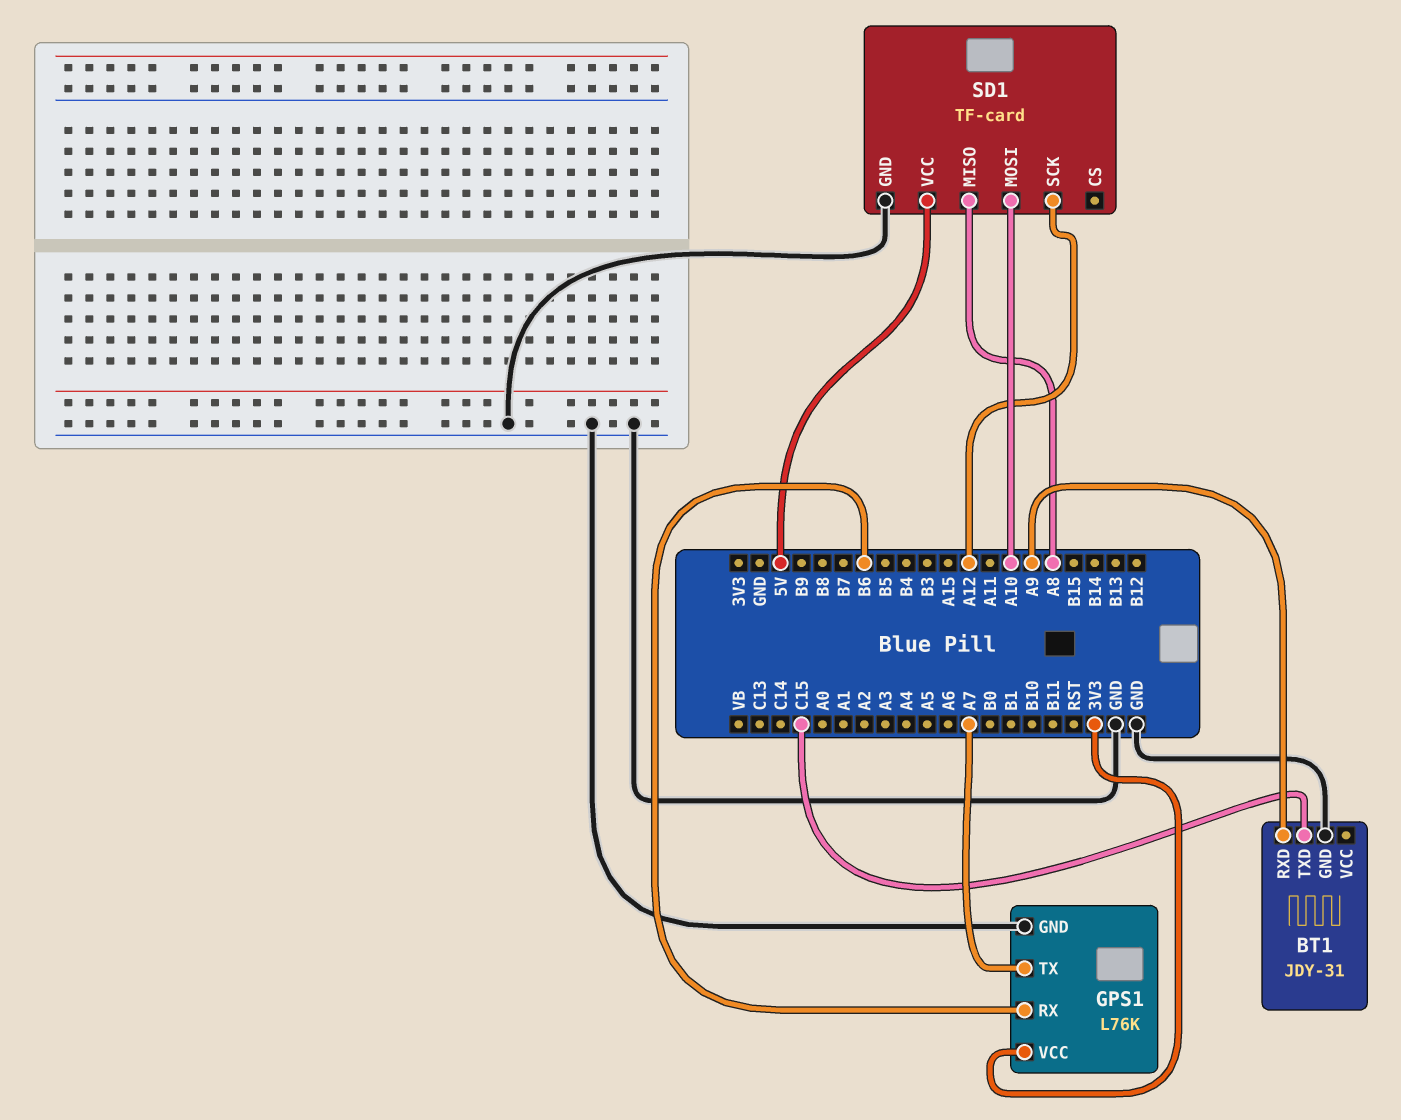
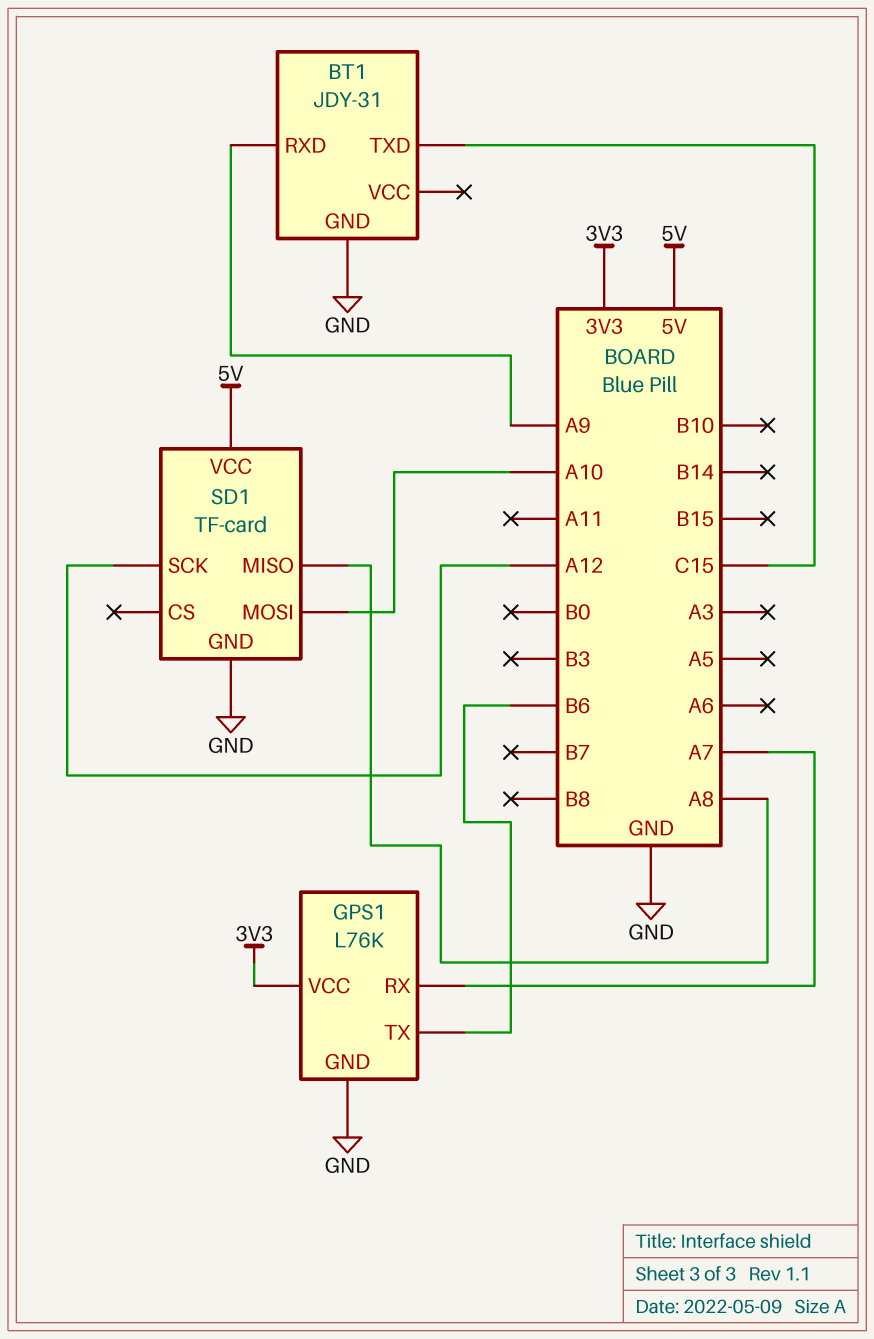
GPS1 pin RX: B6 -> A7
GPS1 pin TX: A7 -> B6

